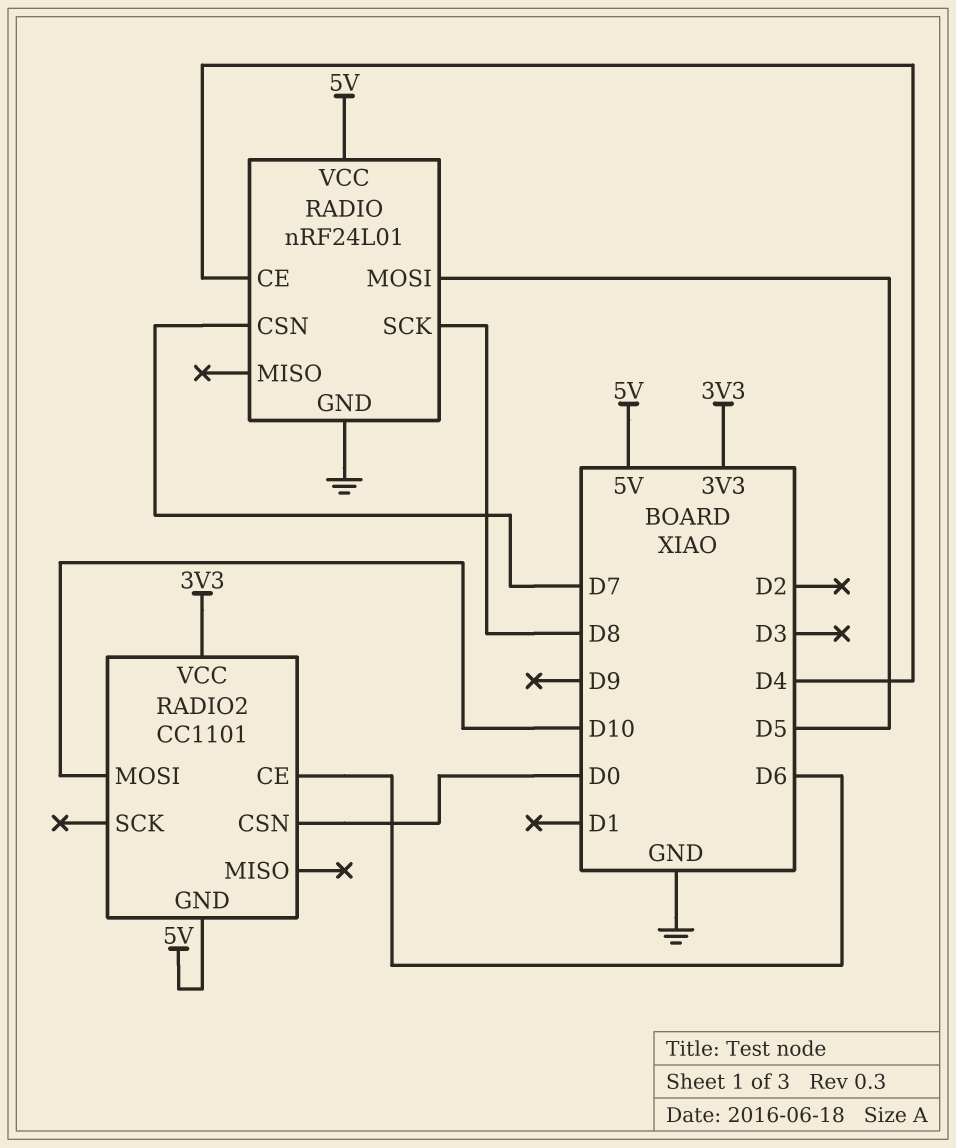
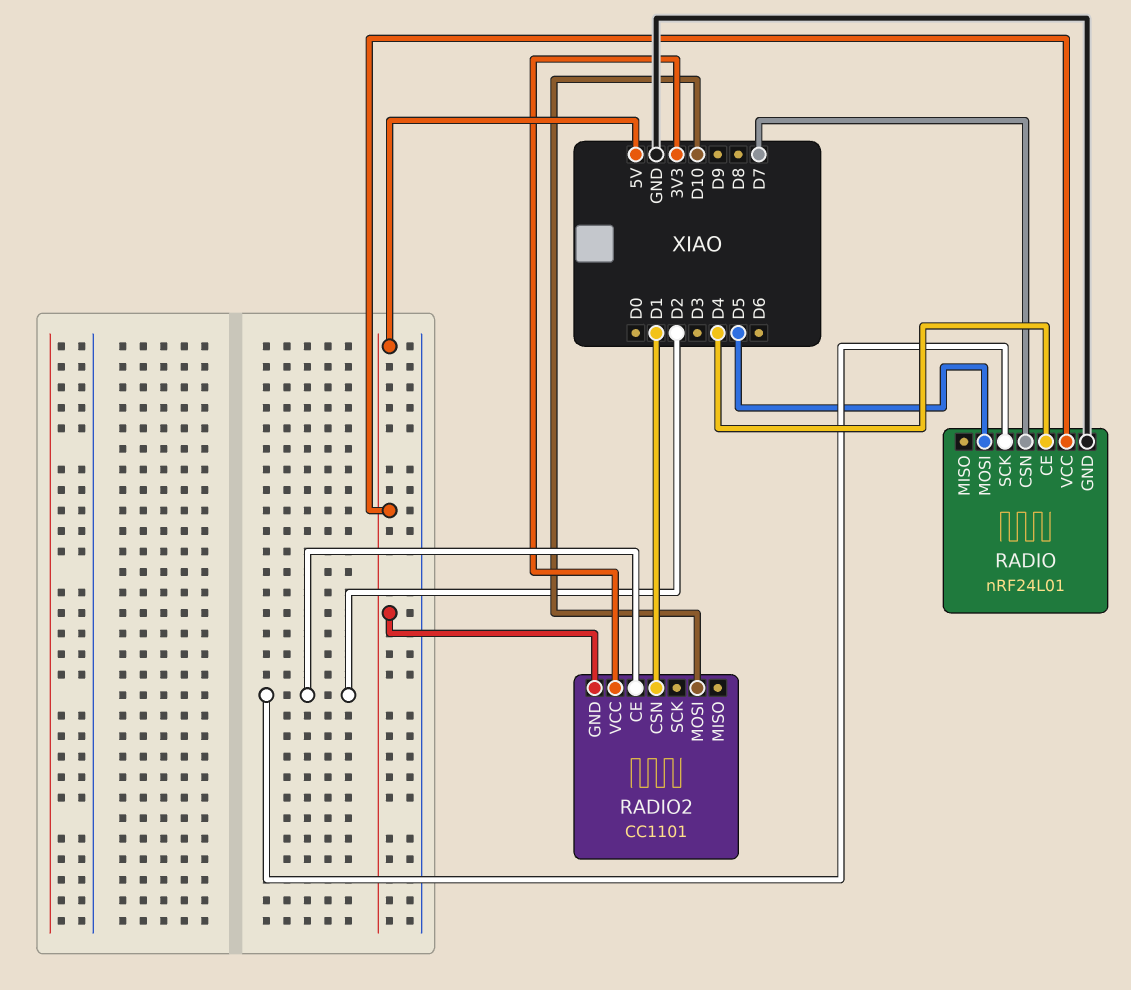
RADIO pin SCK: D8 -> D2
RADIO2 pin CE: D6 -> D2
RADIO2 pin CSN: D0 -> D1

